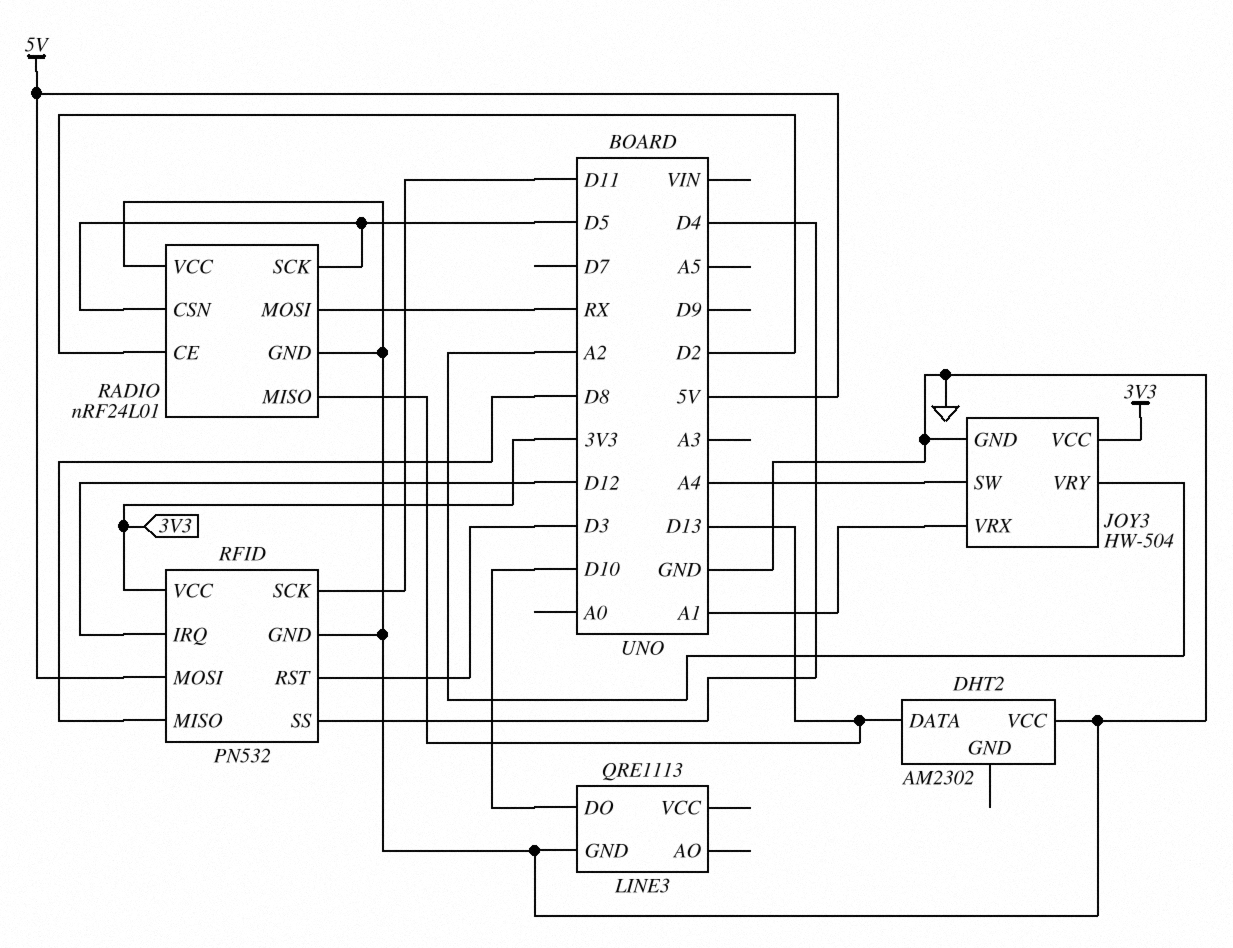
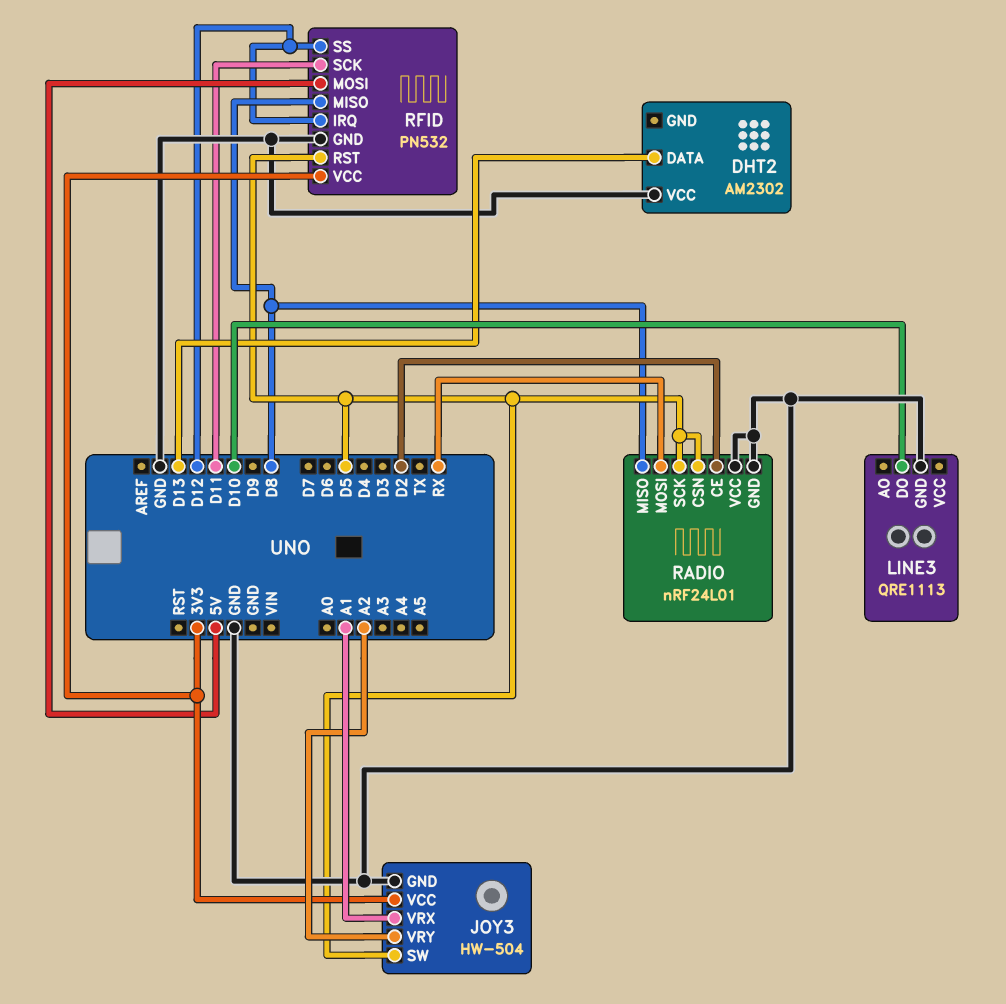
JOY3 pin SW: A4 -> D5
RADIO pin MISO: D13 -> D8
RFID pin RST: D3 -> D5
RFID pin SS: D4 -> D12

